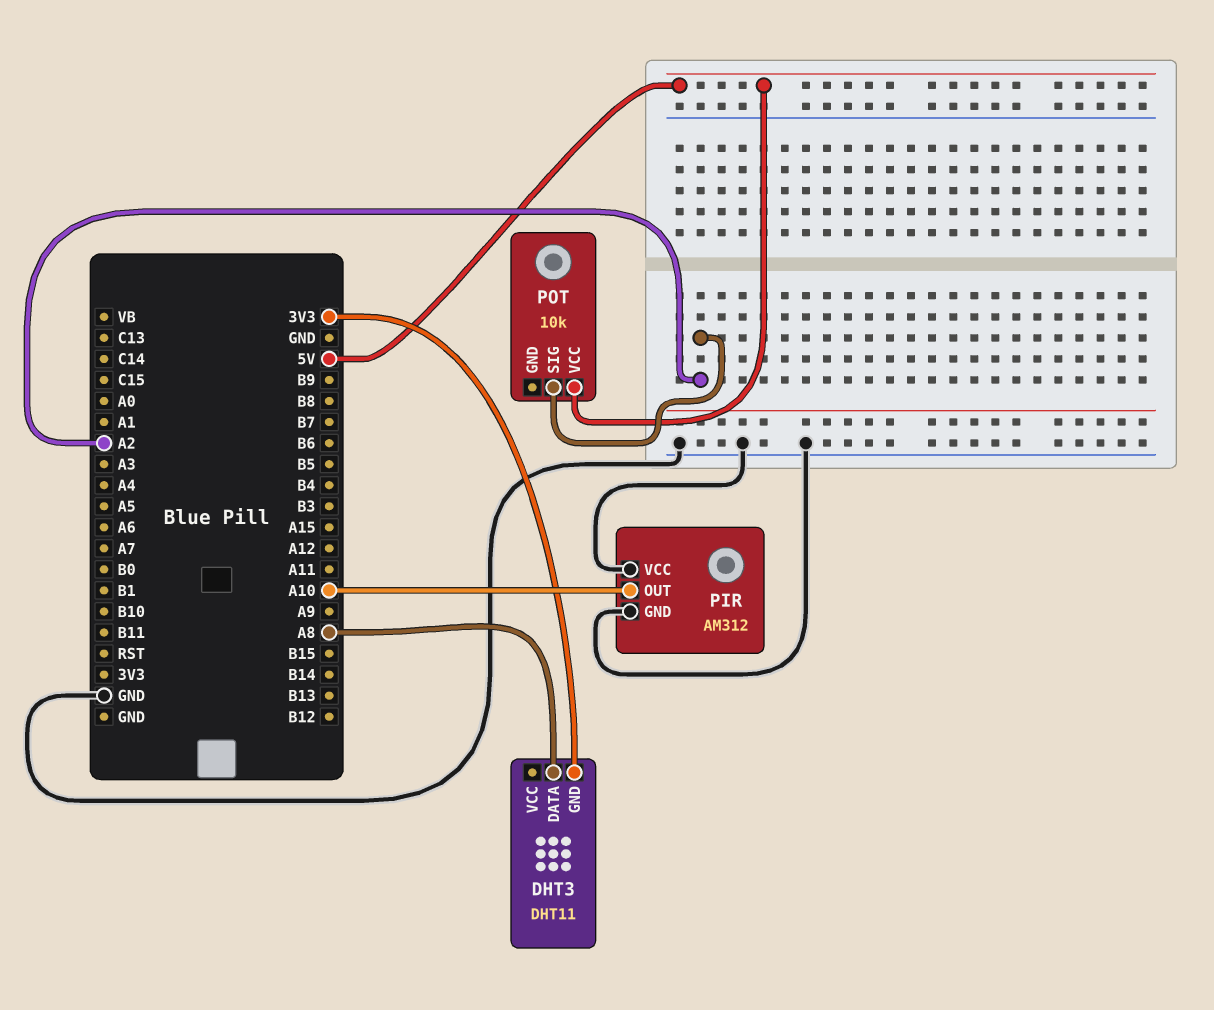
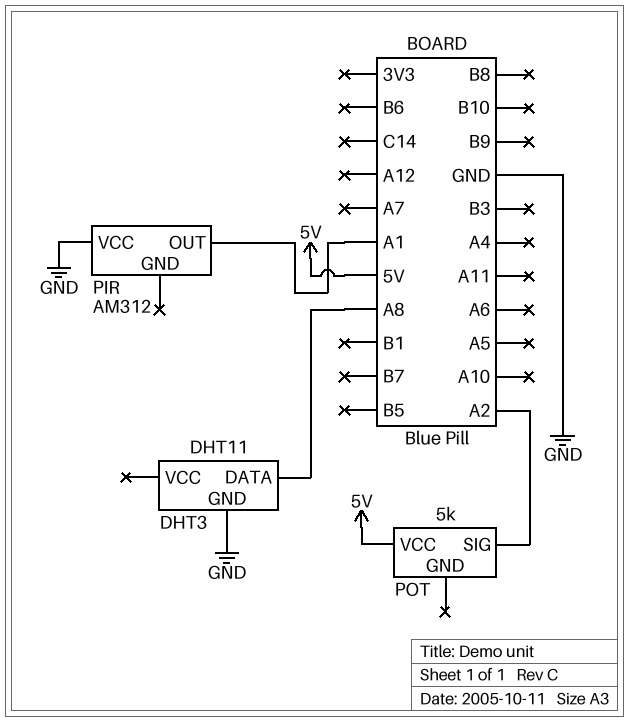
DHT3 pin GND: 3V3 -> GND
PIR pin GND: GND -> none
PIR pin OUT: A10 -> A1
POT: 10k -> 5k

